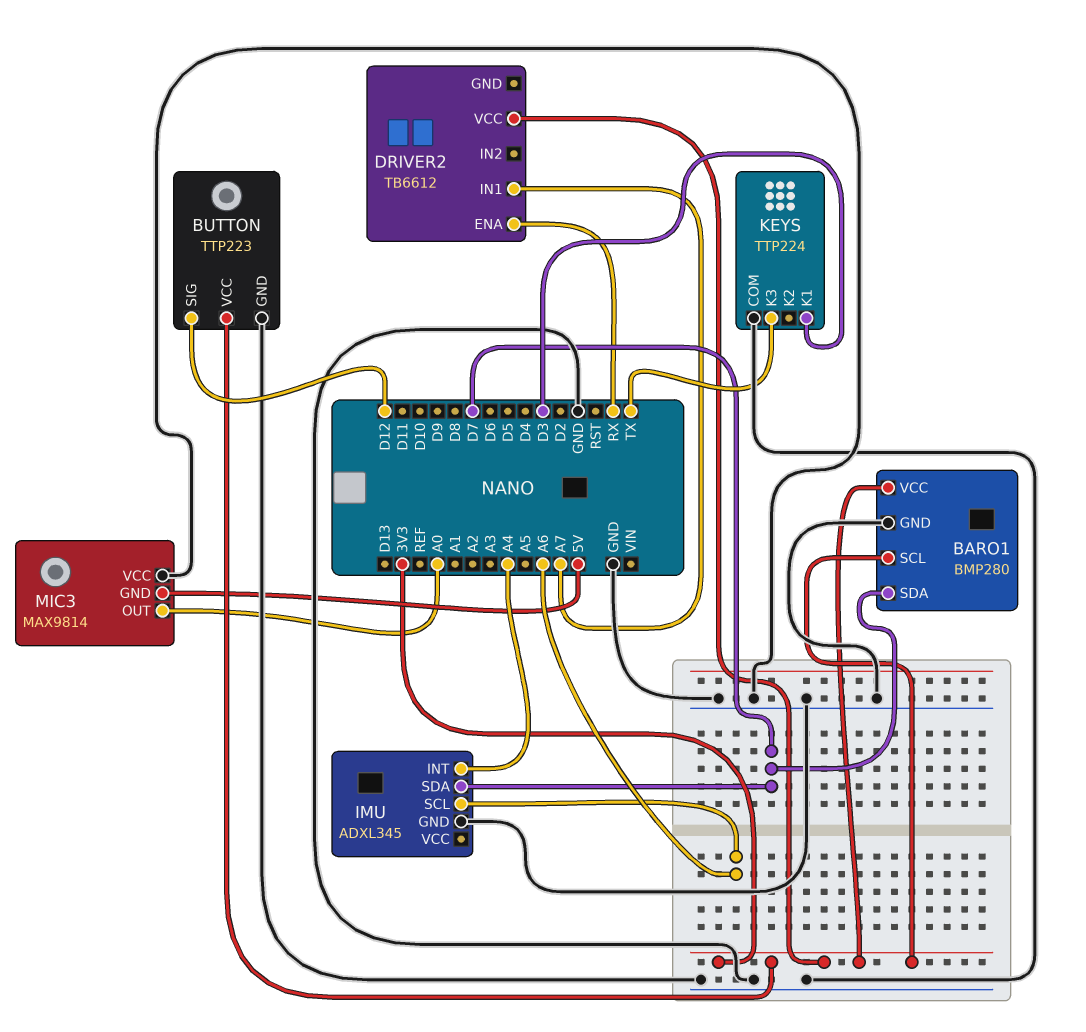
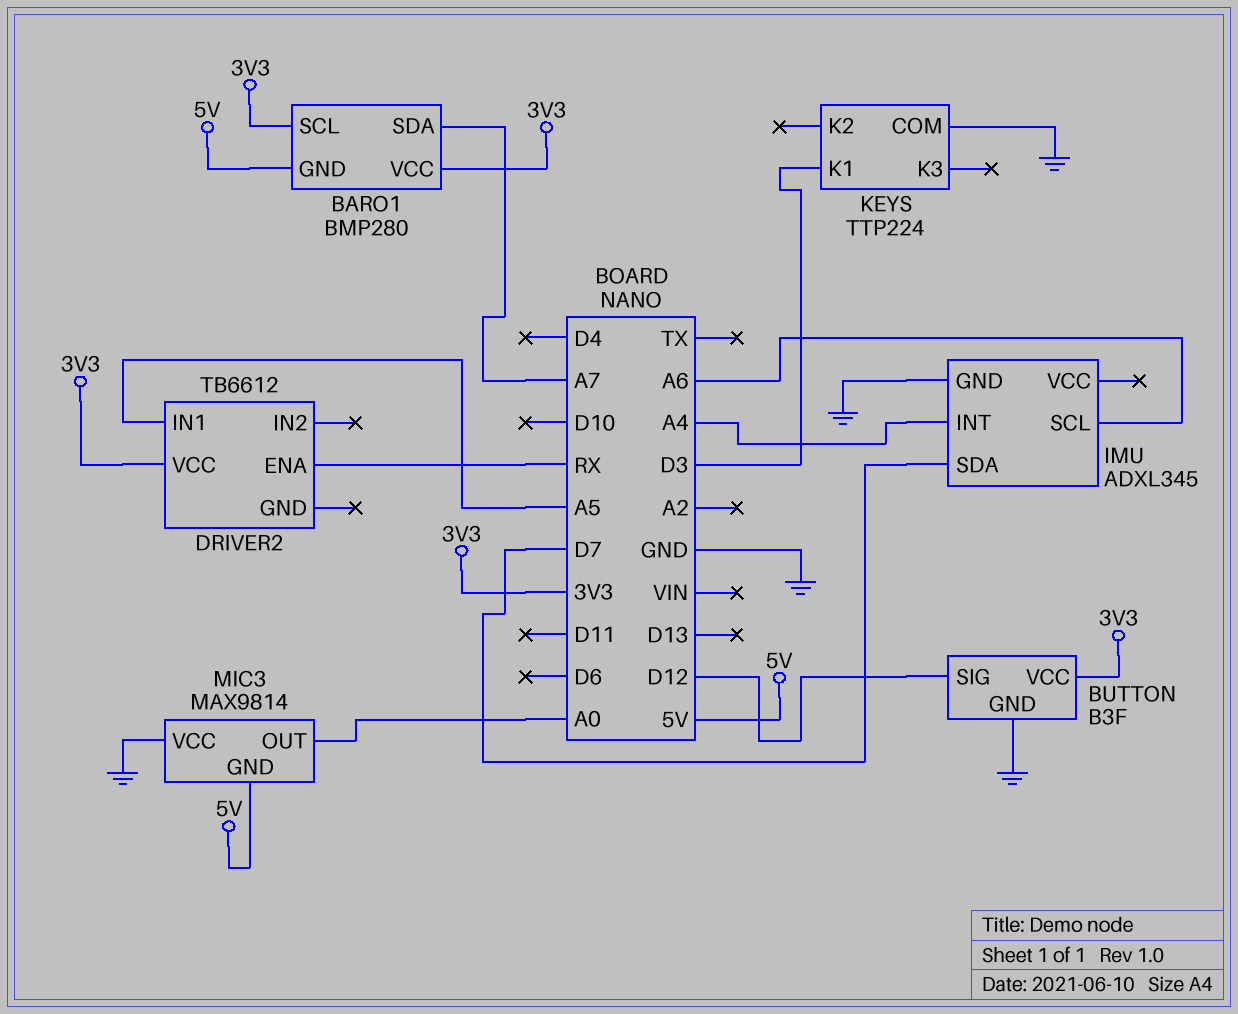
BARO1 pin GND: GND -> 5V
BARO1 pin SDA: D7 -> A7
BUTTON: TTP223 -> B3F
DRIVER2 pin IN1: A7 -> A5
KEYS pin K3: TX -> none

